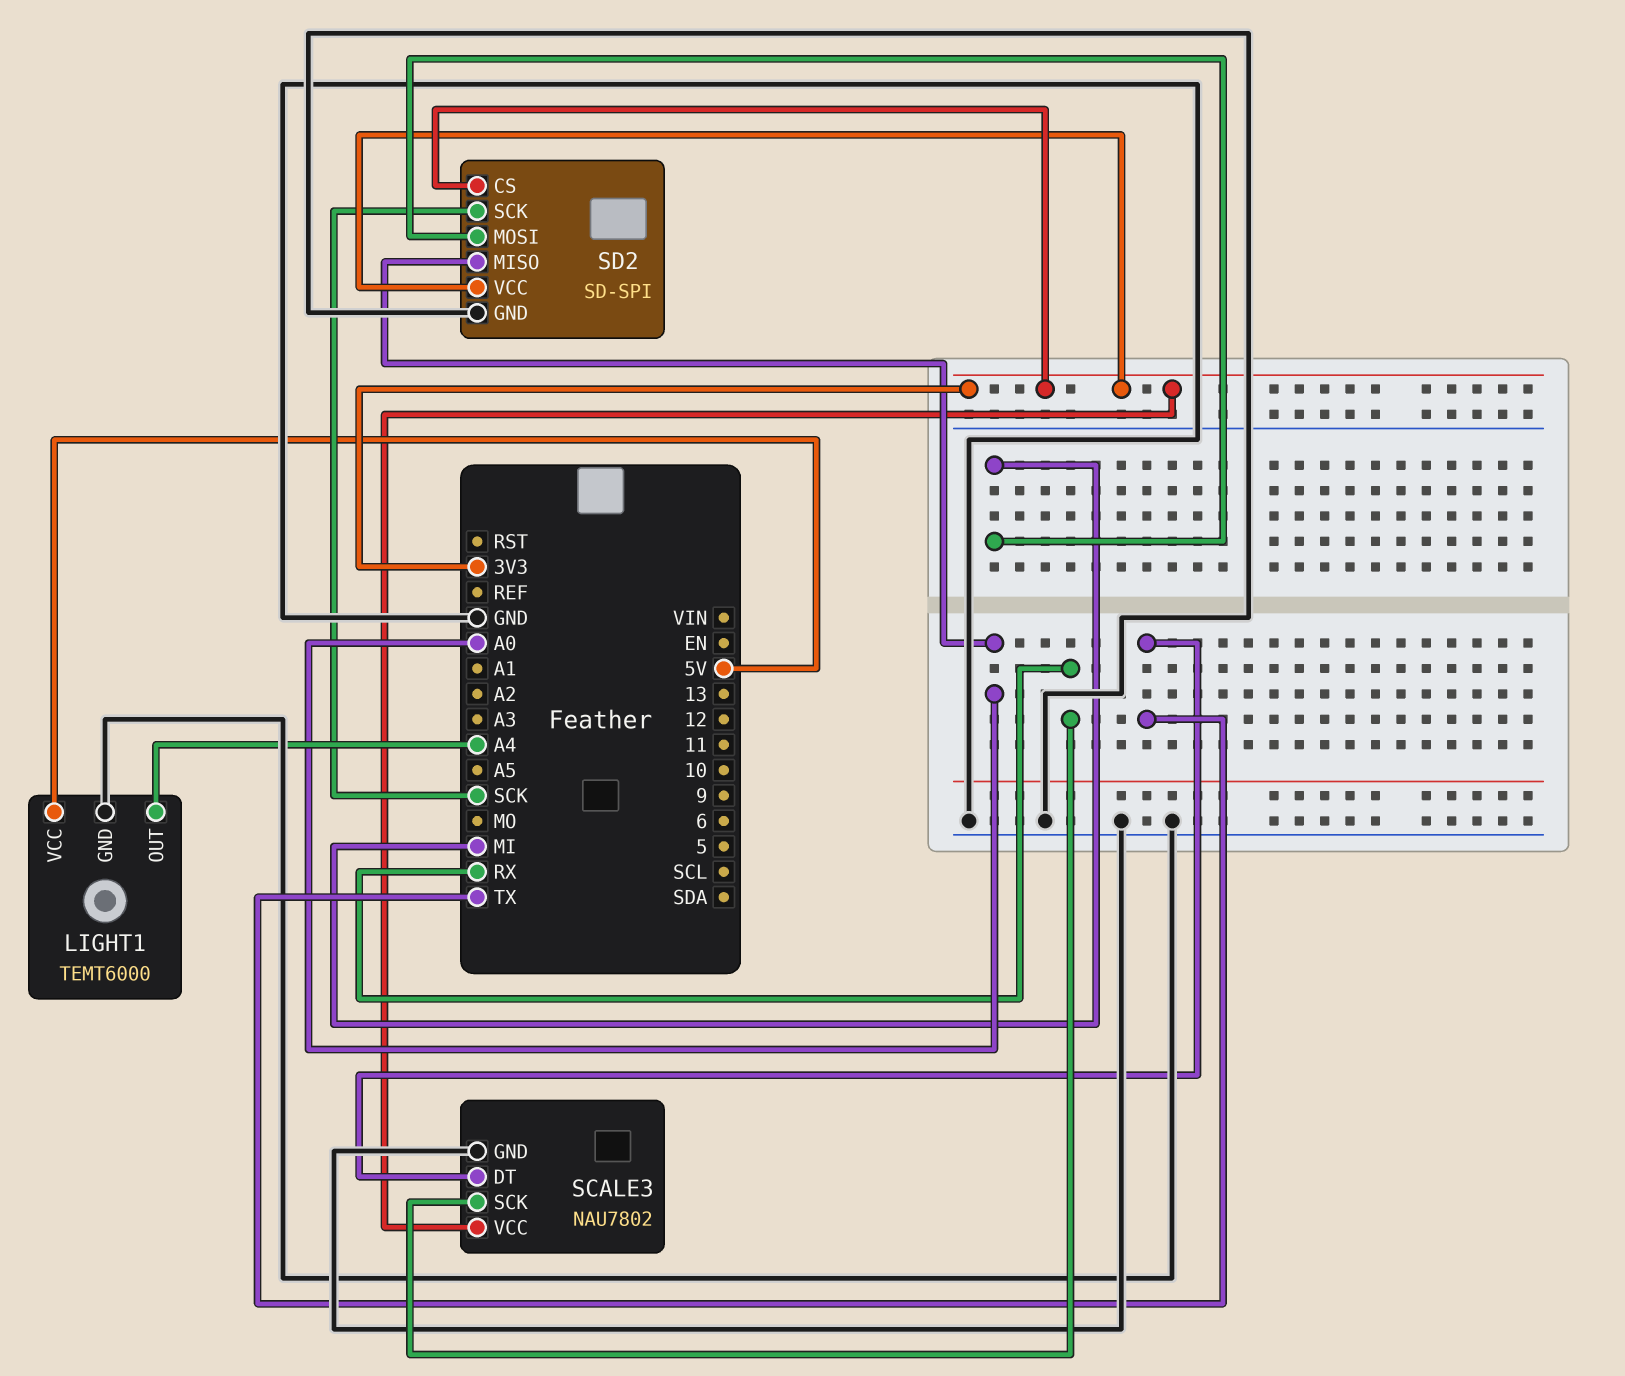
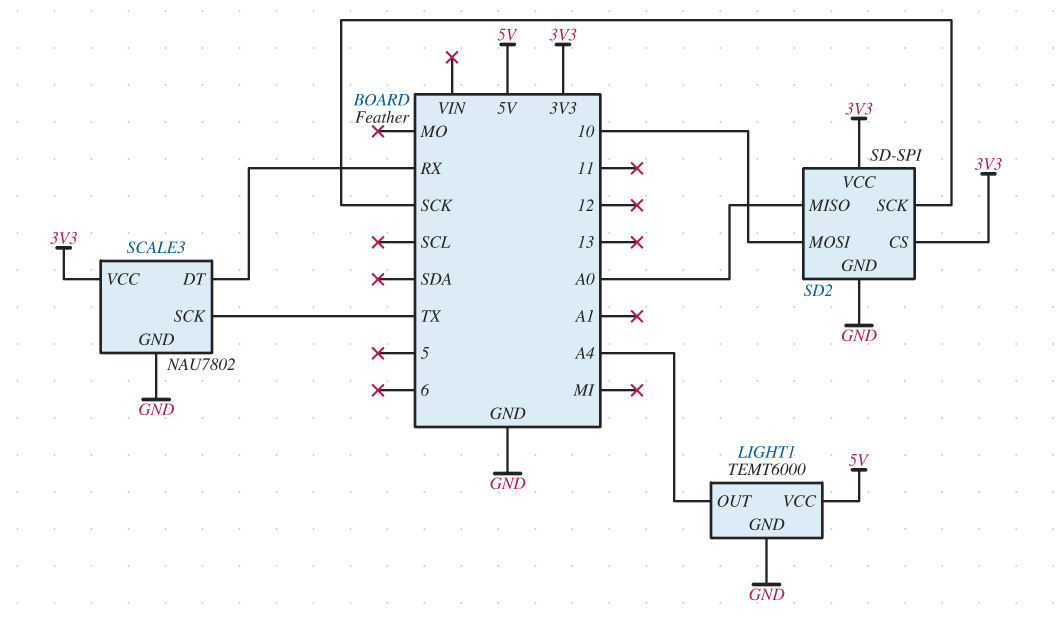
SCALE3 pin DT: TX -> RX
SCALE3 pin SCK: RX -> TX
SD2 pin MOSI: MI -> 10

